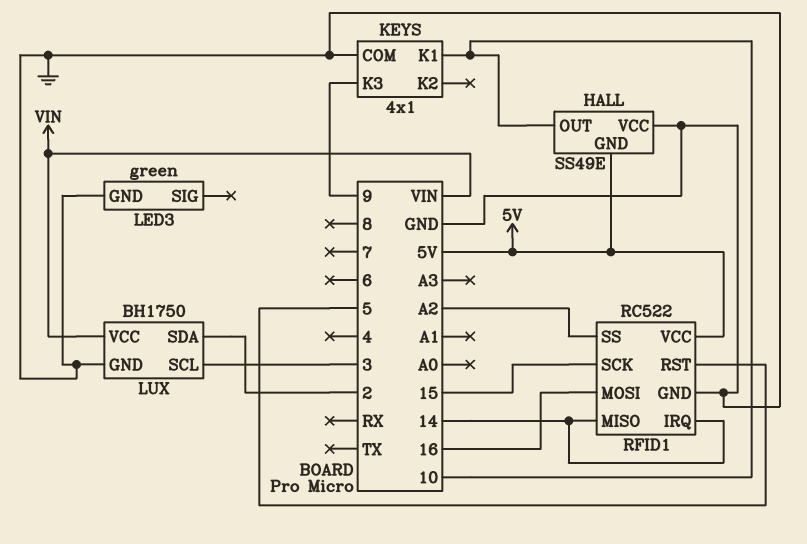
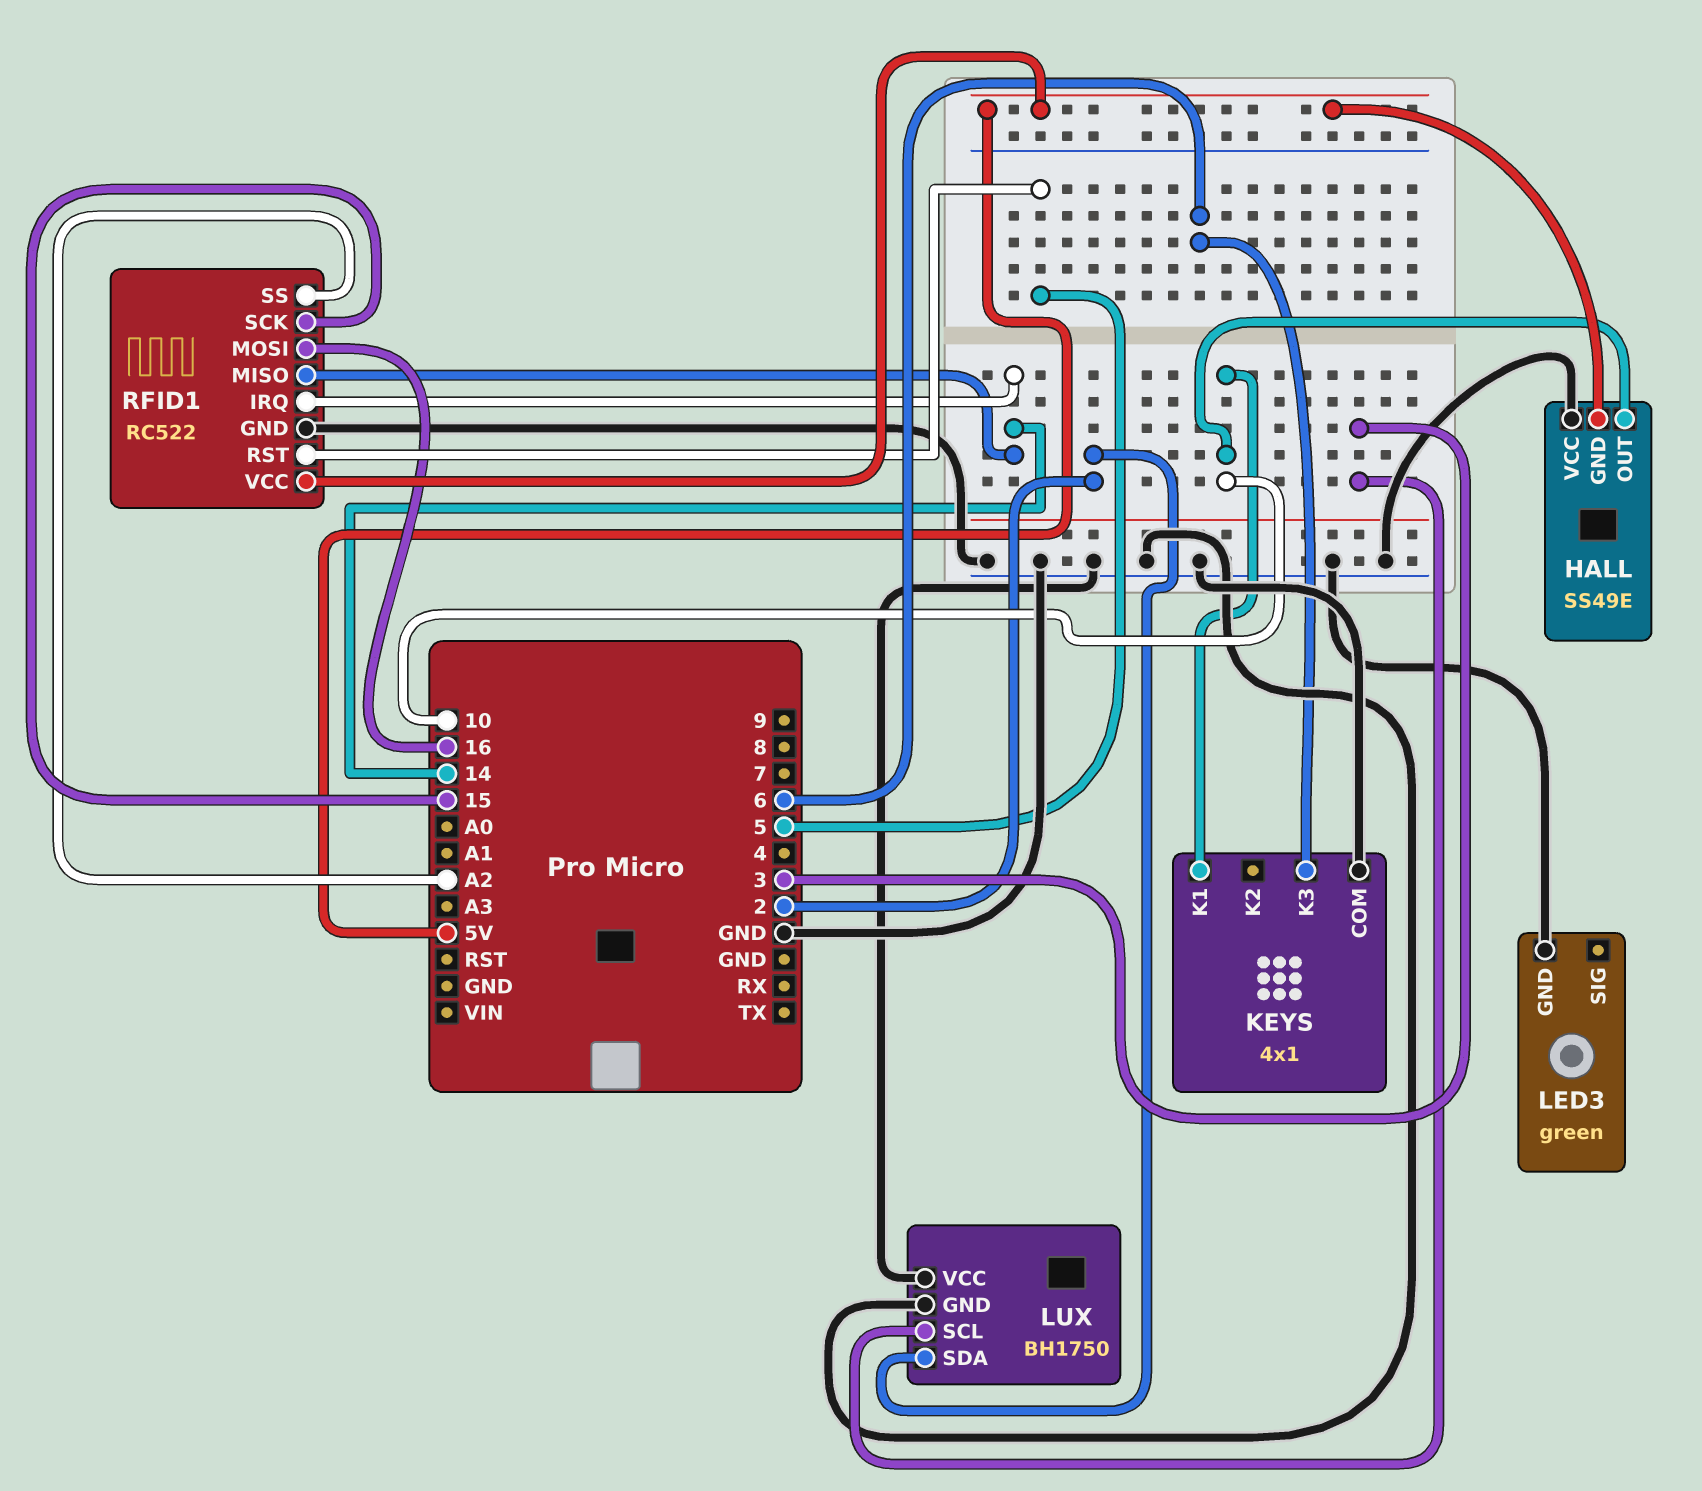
KEYS pin K3: 9 -> 6
LUX pin VCC: VIN -> GND

